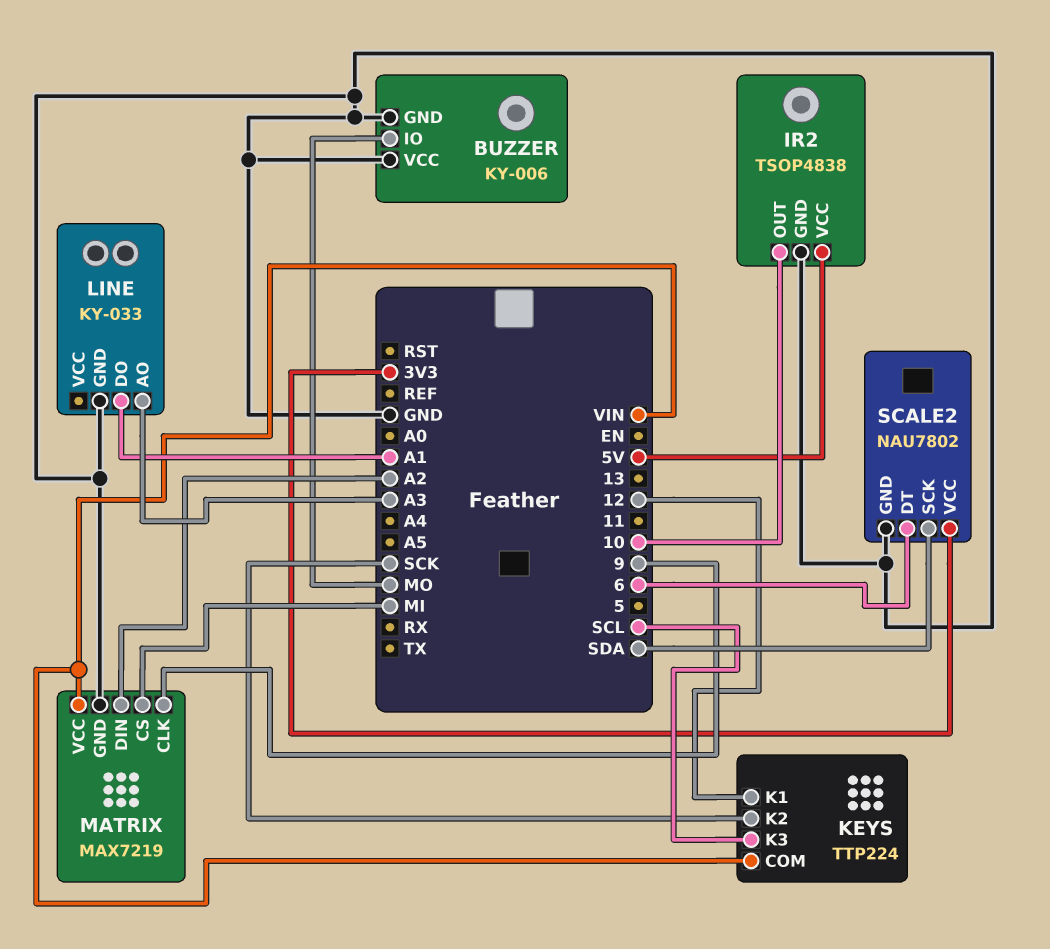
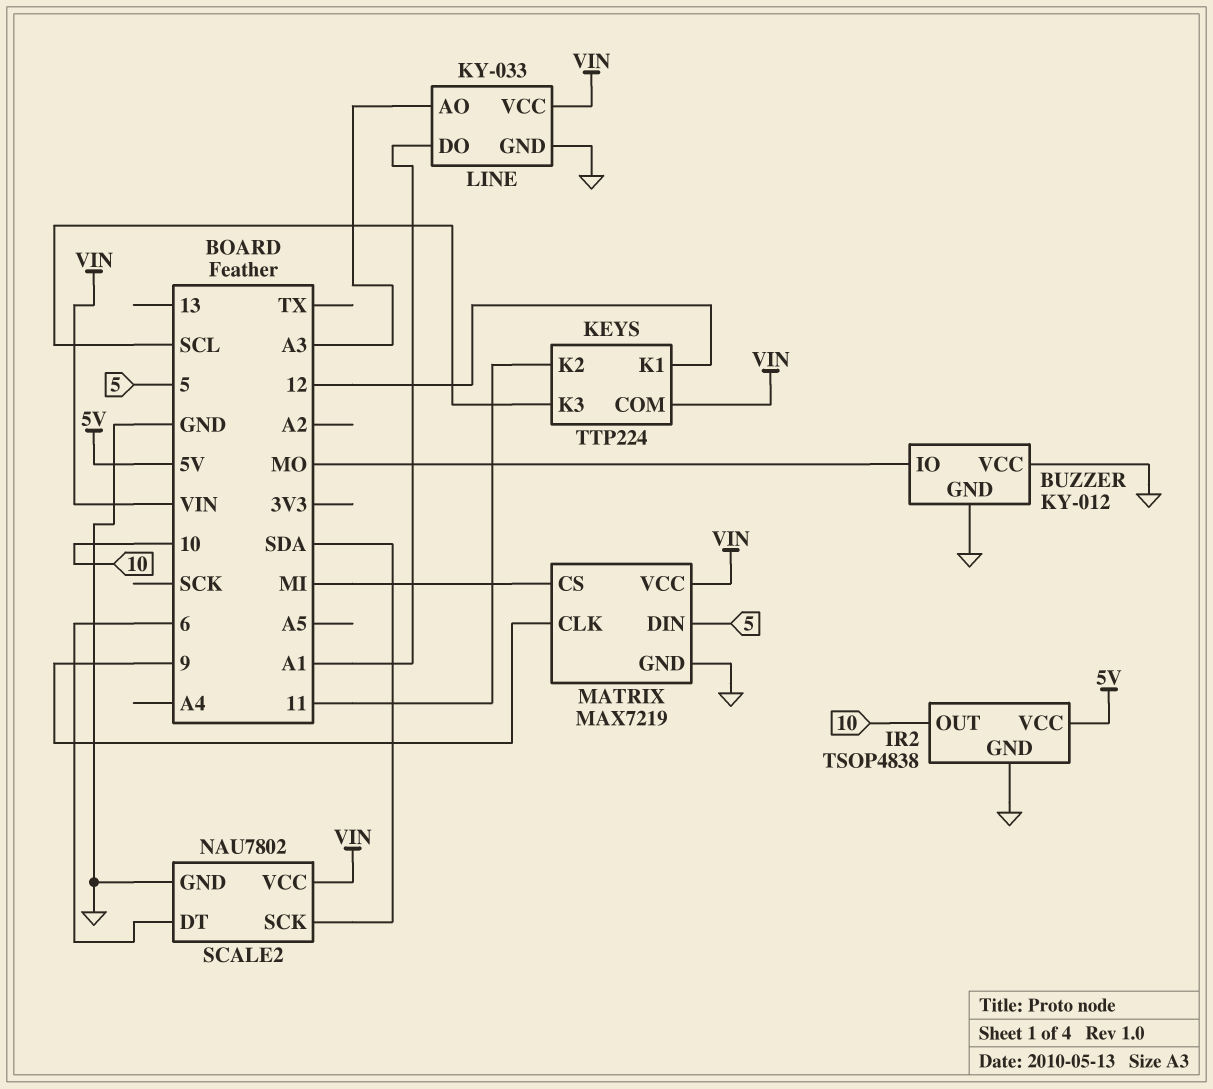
BUZZER: KY-006 -> KY-012
KEYS pin K2: SCK -> 11
LINE pin VCC: none -> VIN
MATRIX pin DIN: A2 -> 5
SCALE2 pin VCC: 3V3 -> VIN

